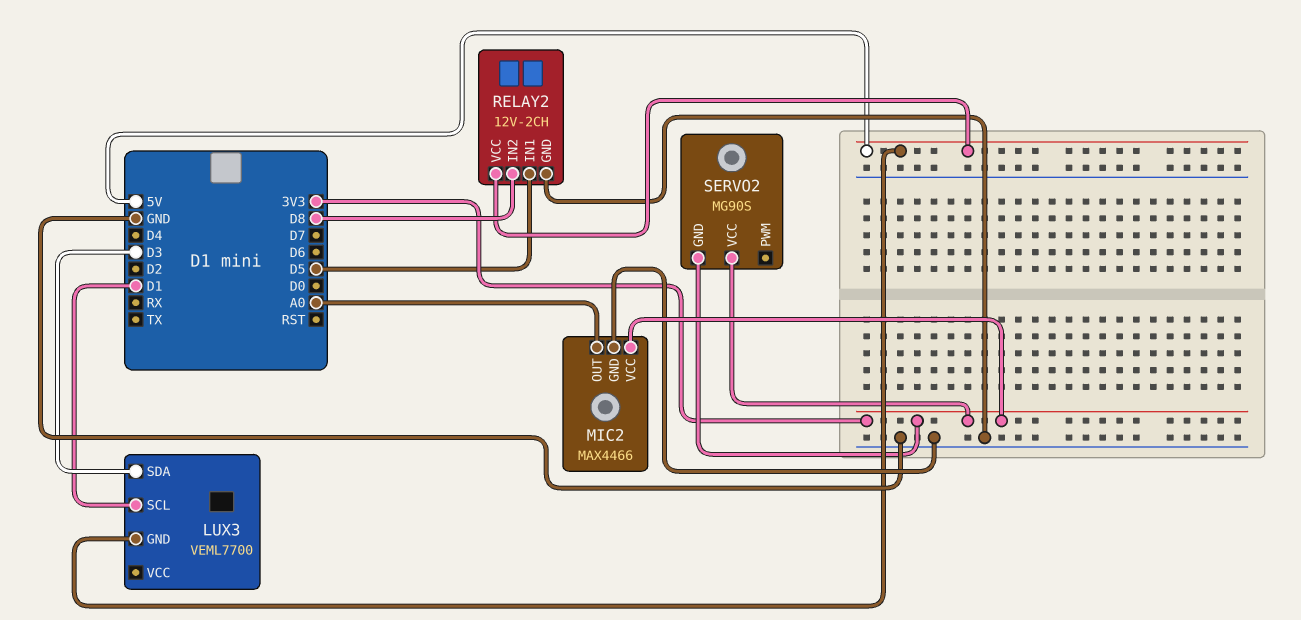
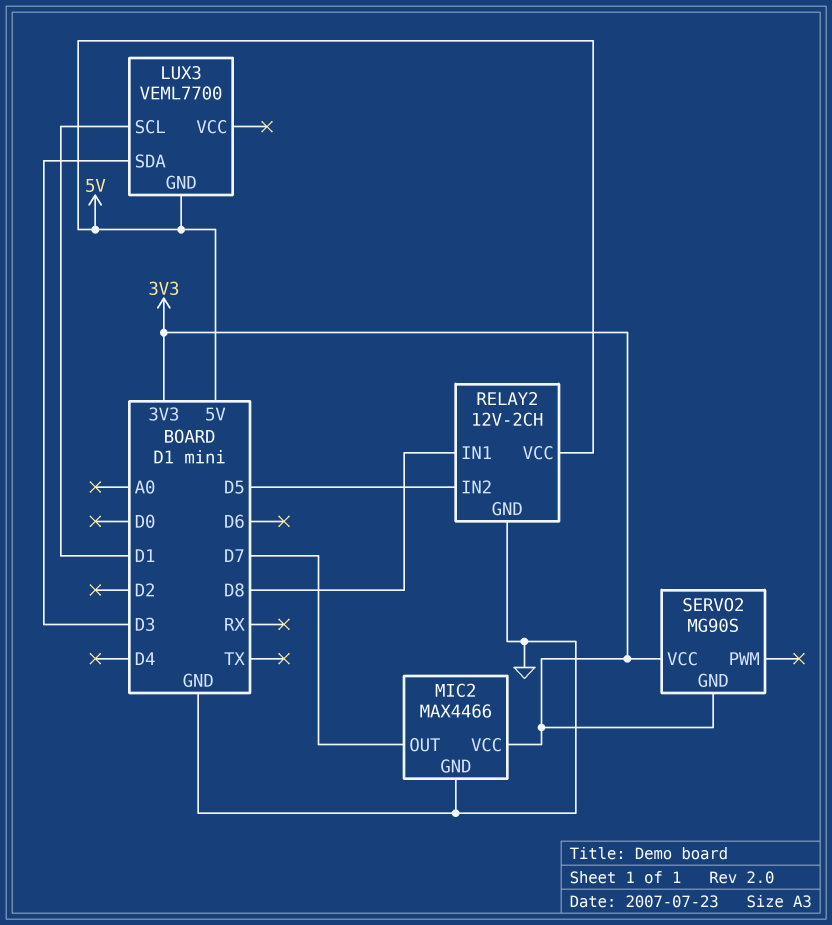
MIC2 pin OUT: A0 -> D7
RELAY2 pin IN1: D5 -> D8
RELAY2 pin IN2: D8 -> D5

